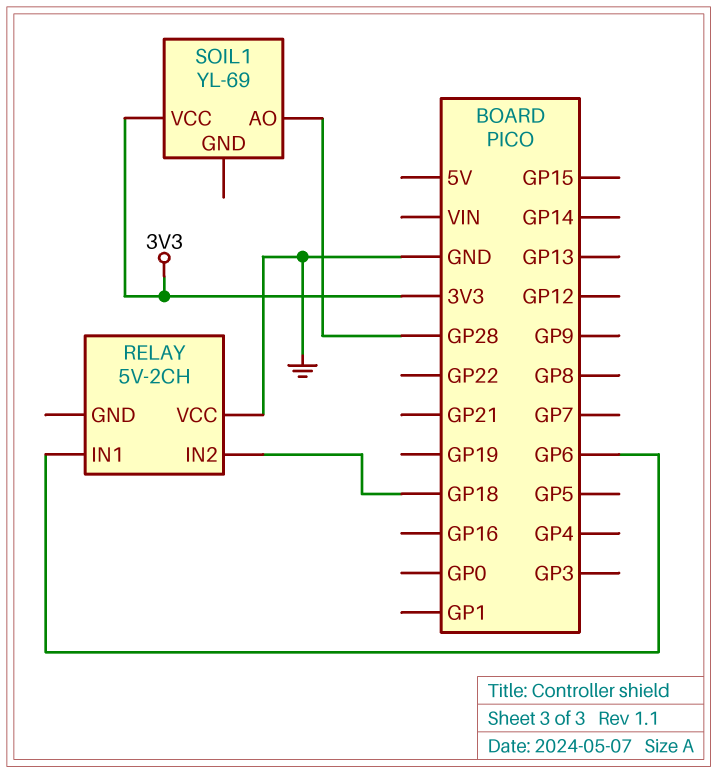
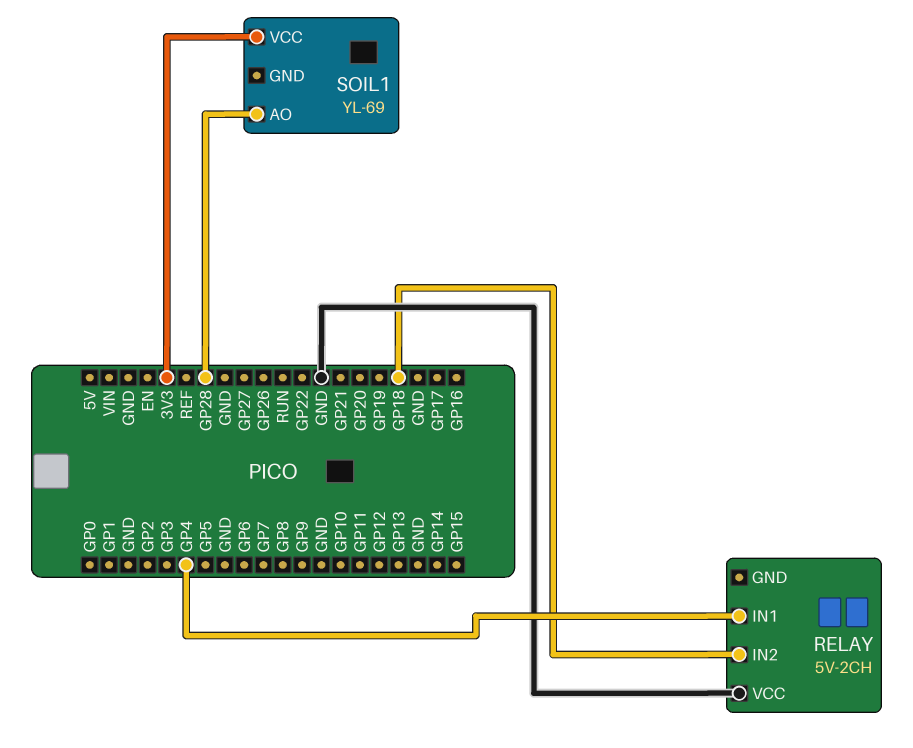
RELAY pin IN1: GP6 -> GP4

